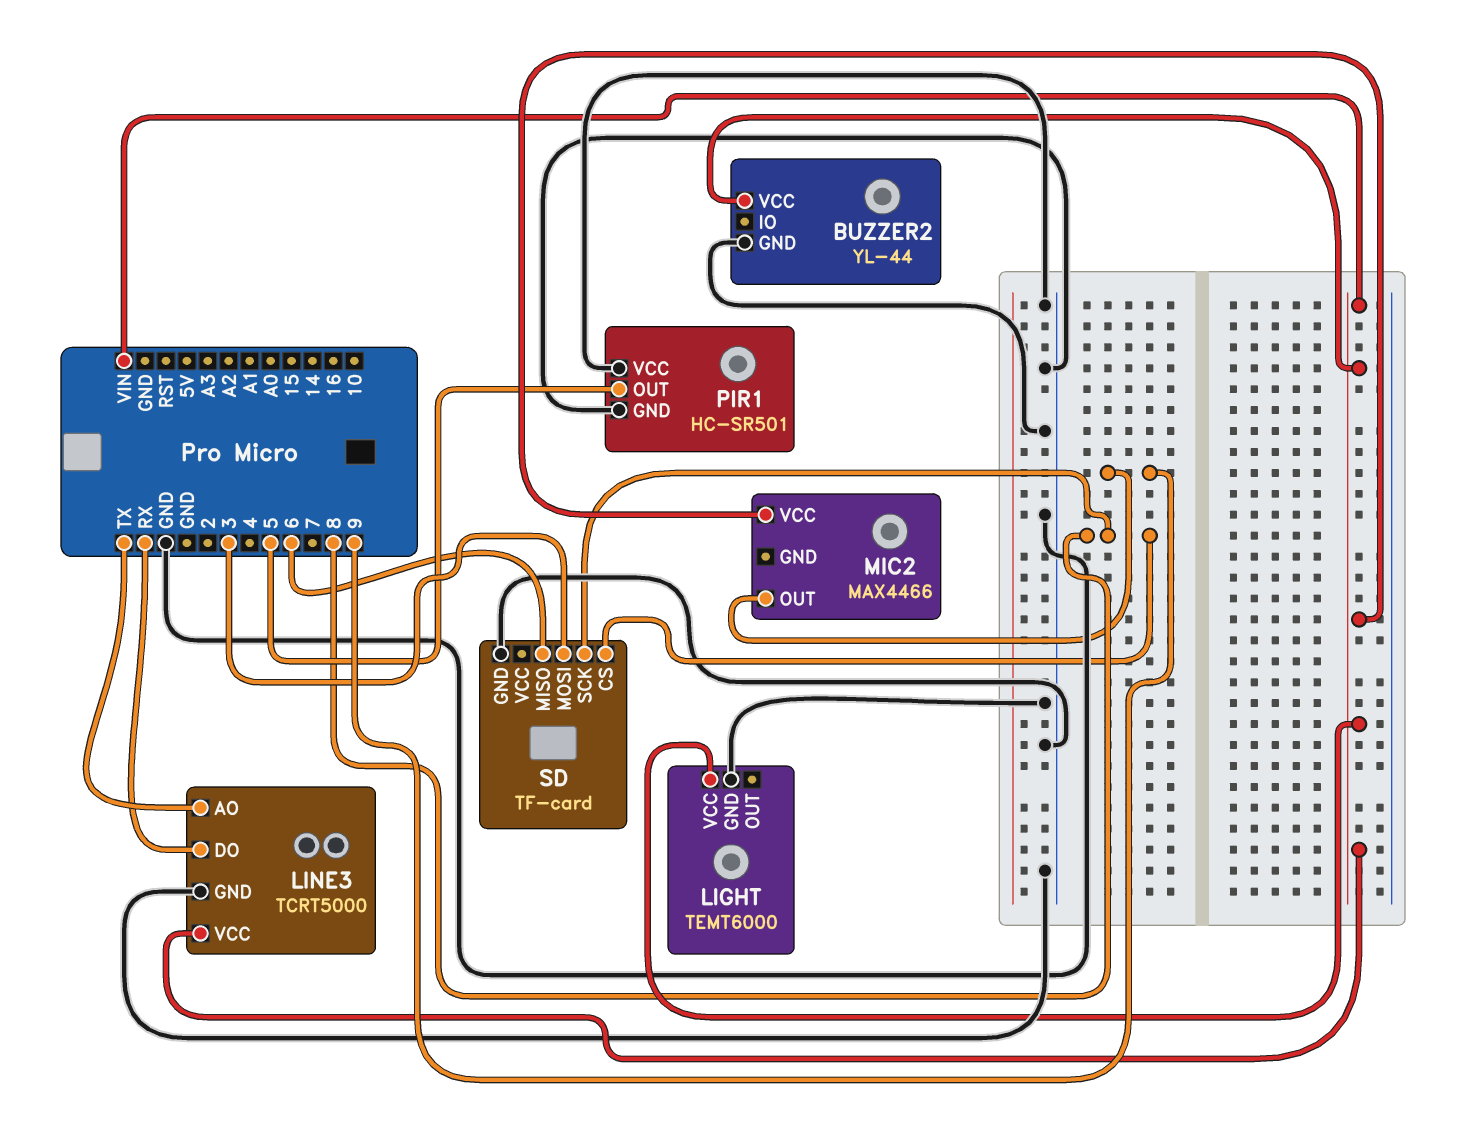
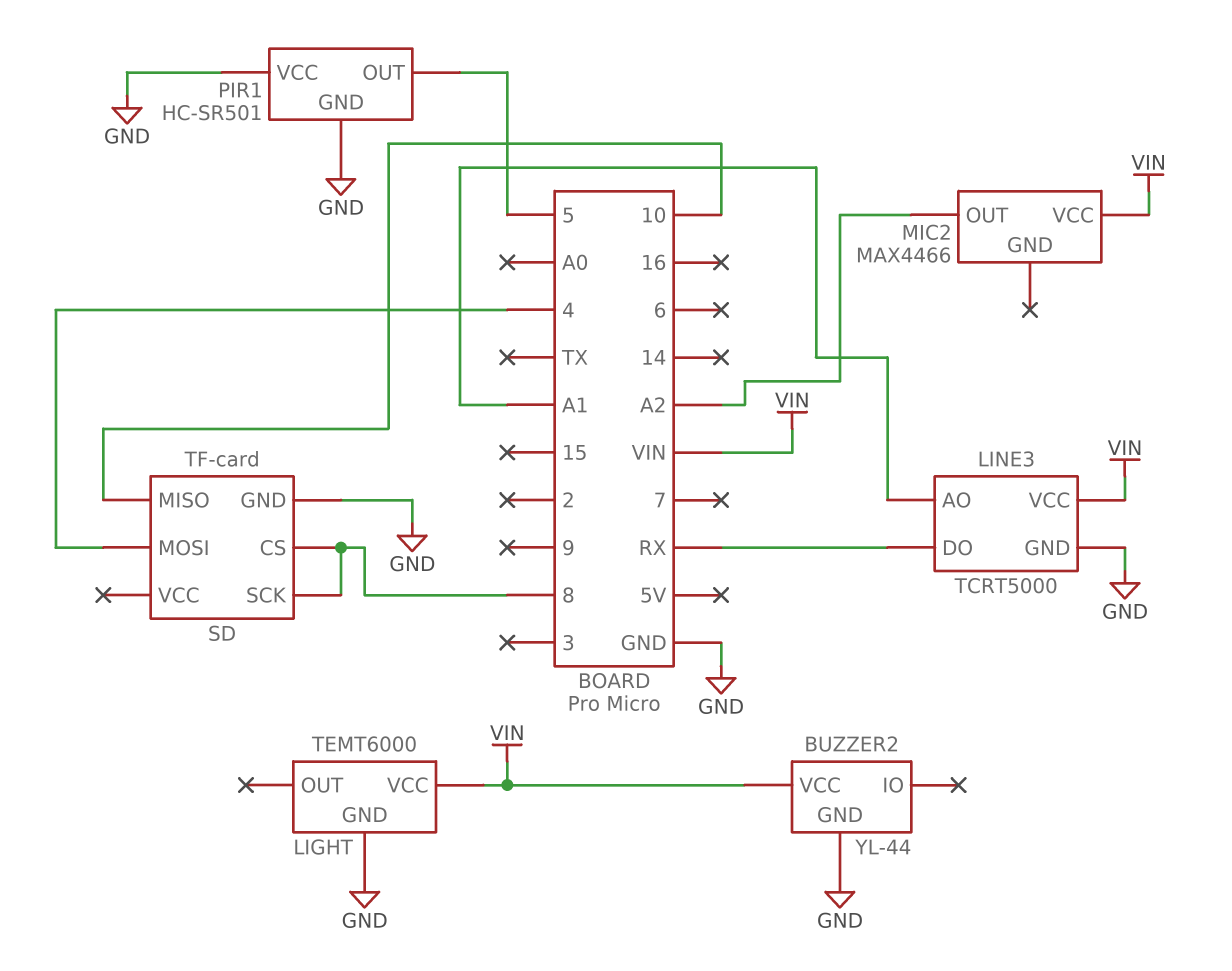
LINE3 pin AO: TX -> A1
MIC2 pin OUT: 9 -> A2
SD pin MISO: 6 -> 10
SD pin MOSI: 3 -> 4

